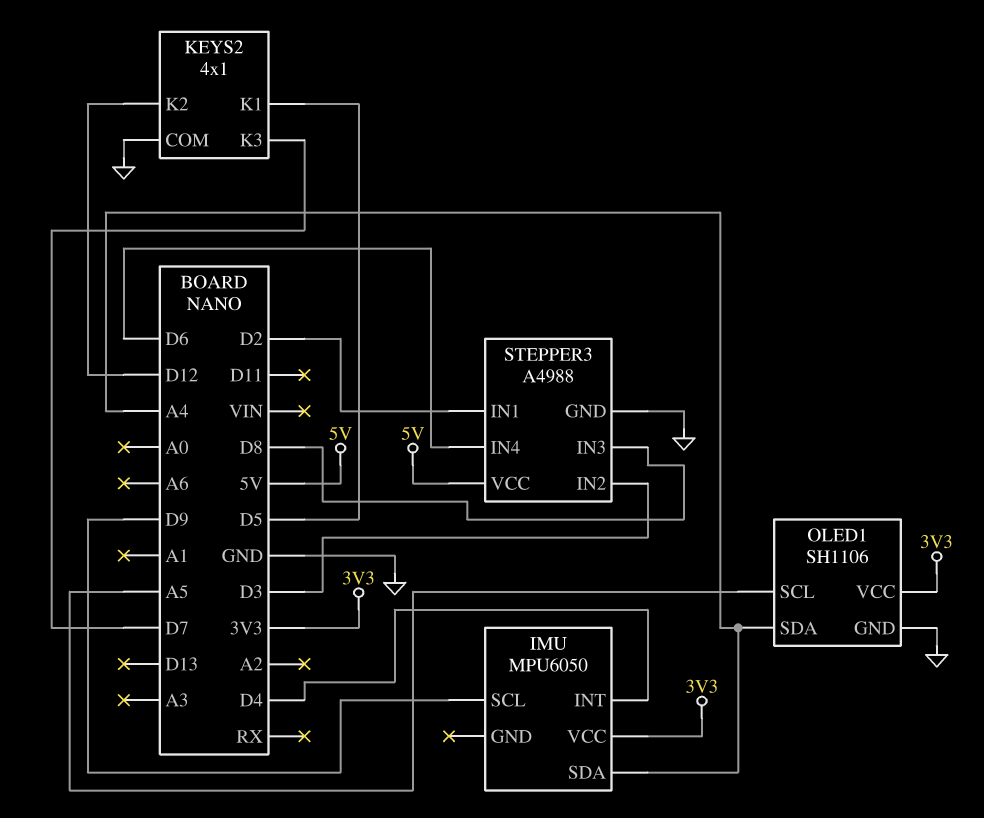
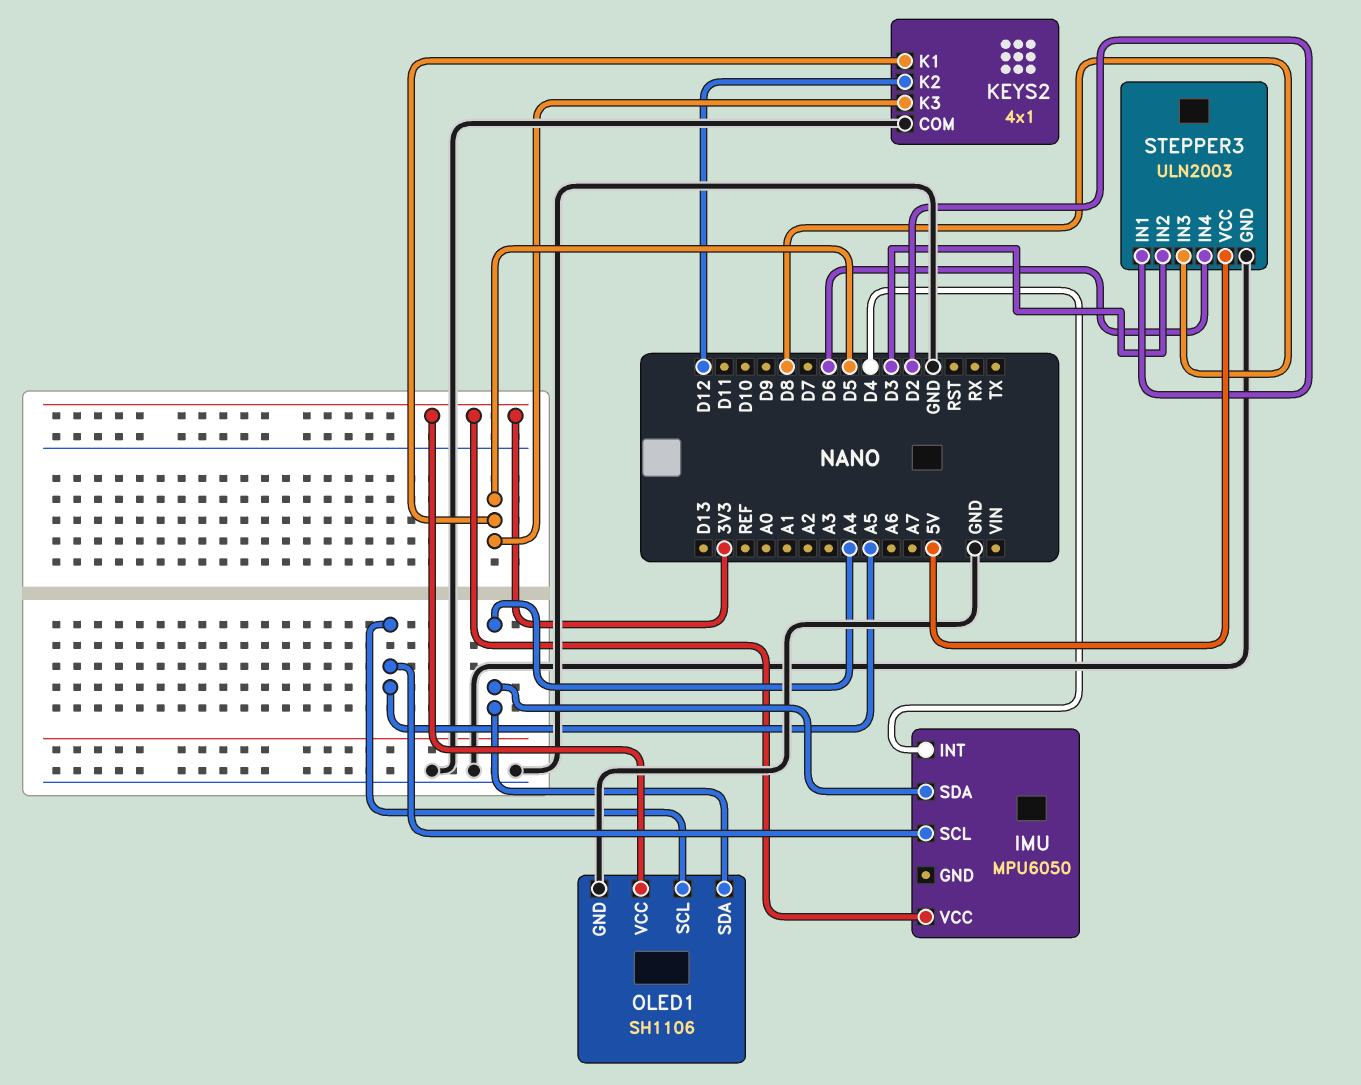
IMU pin SCL: D9 -> A5
KEYS2 pin K3: D7 -> D5
STEPPER3: A4988 -> ULN2003

